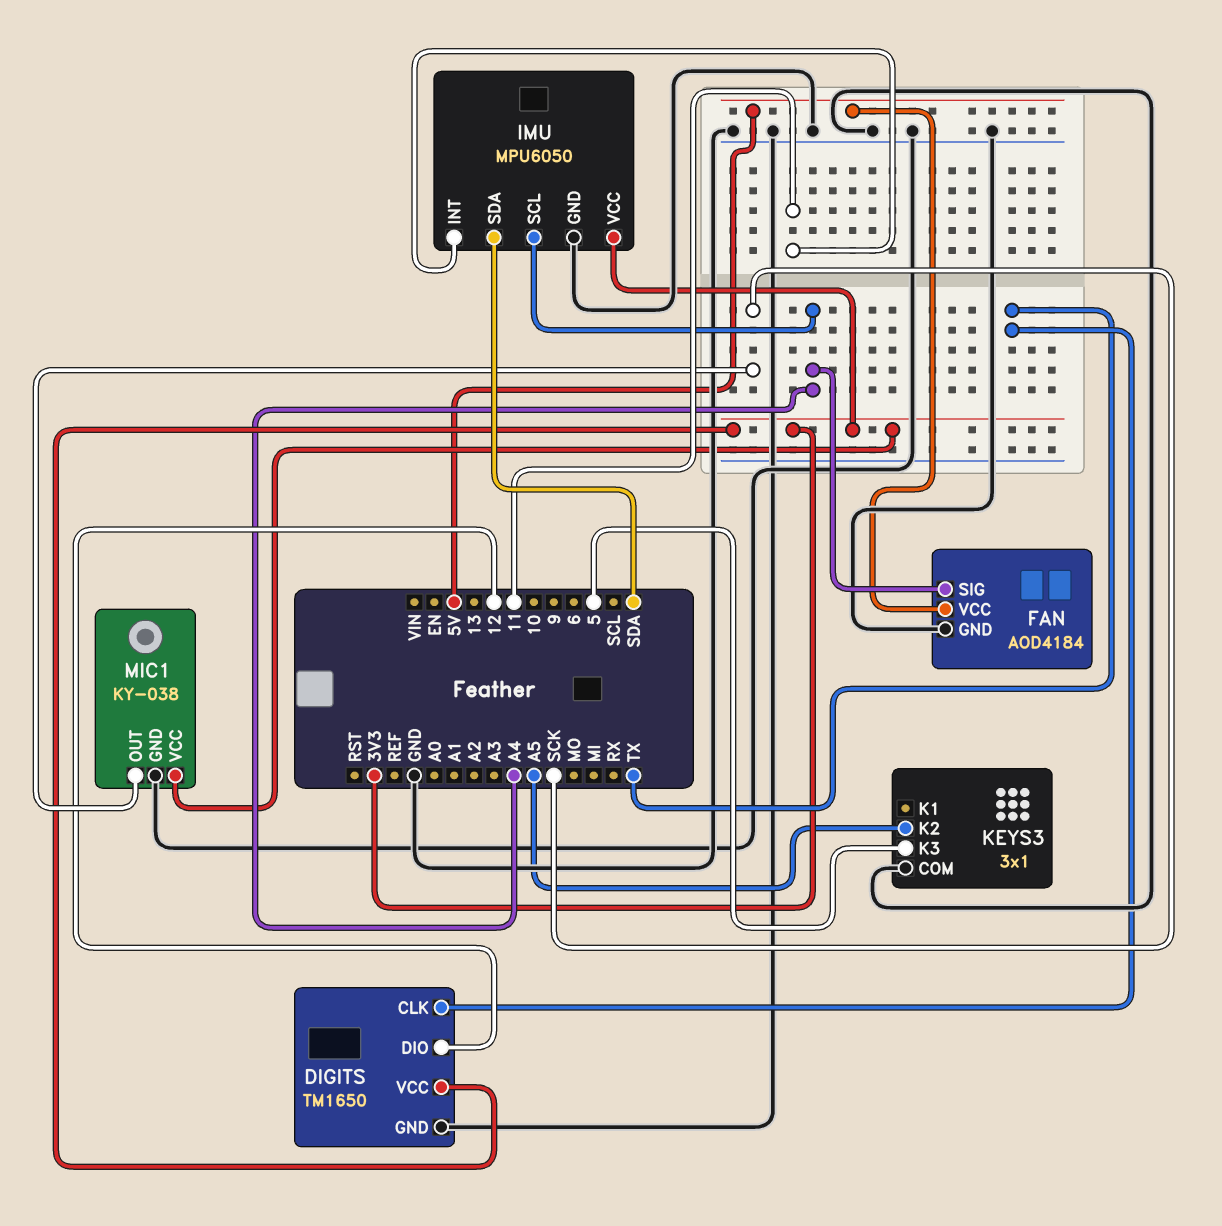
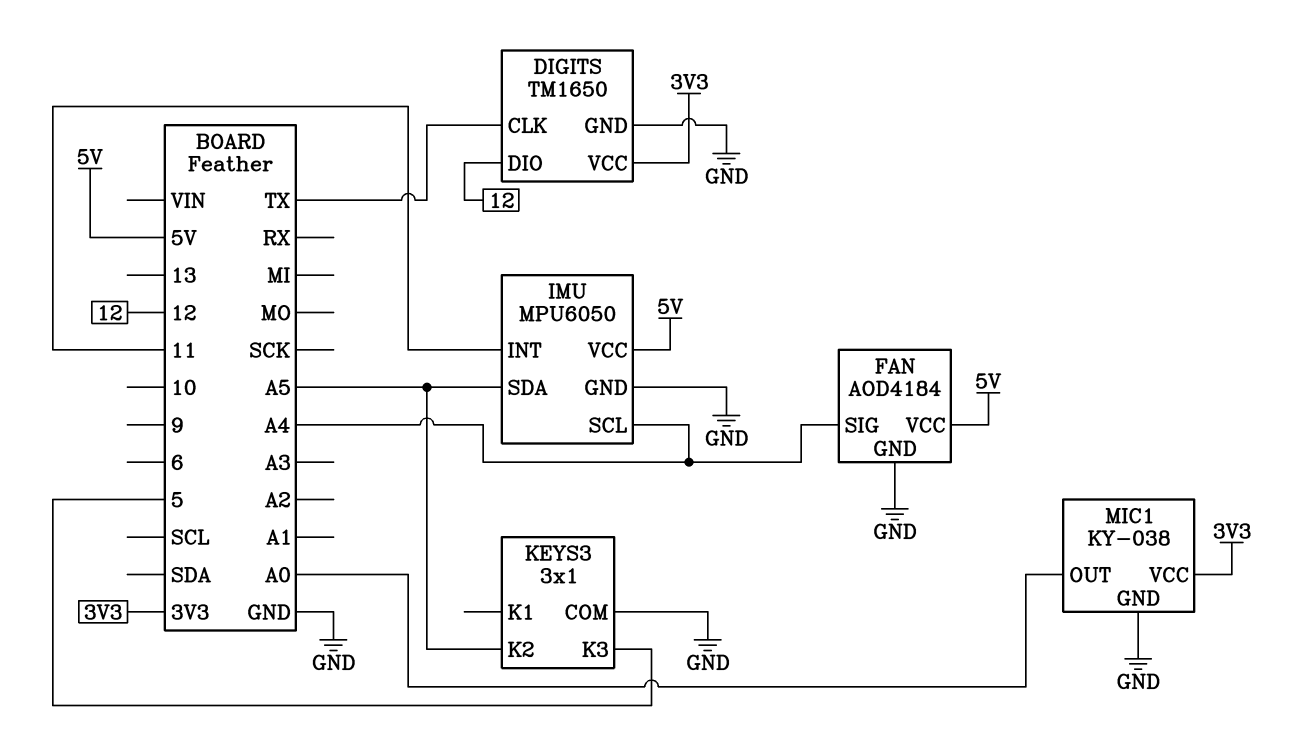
IMU pin SDA: SDA -> A5
IMU pin VCC: 3V3 -> 5V
MIC1 pin OUT: SCK -> A0

